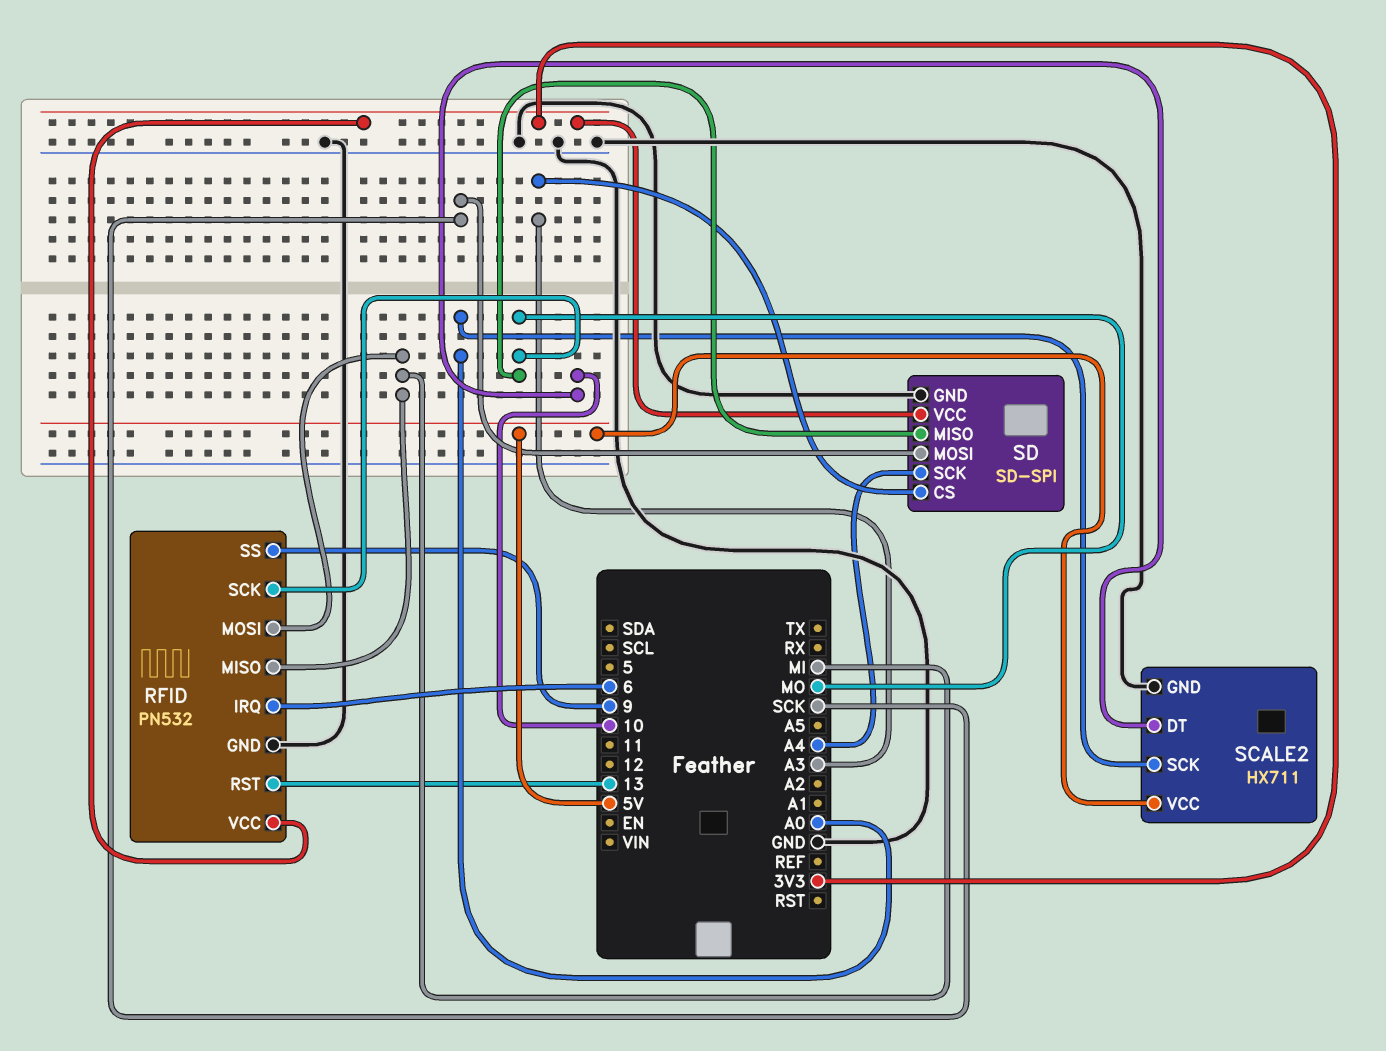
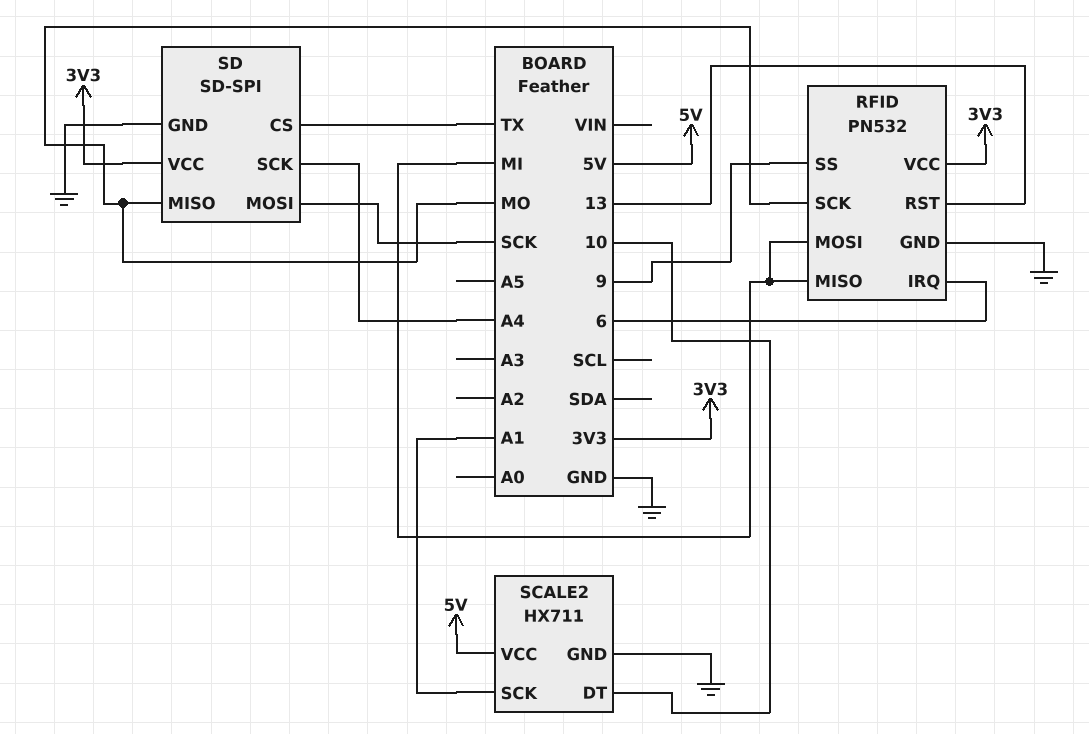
SCALE2 pin SCK: A0 -> A1
SD pin CS: A3 -> TX

